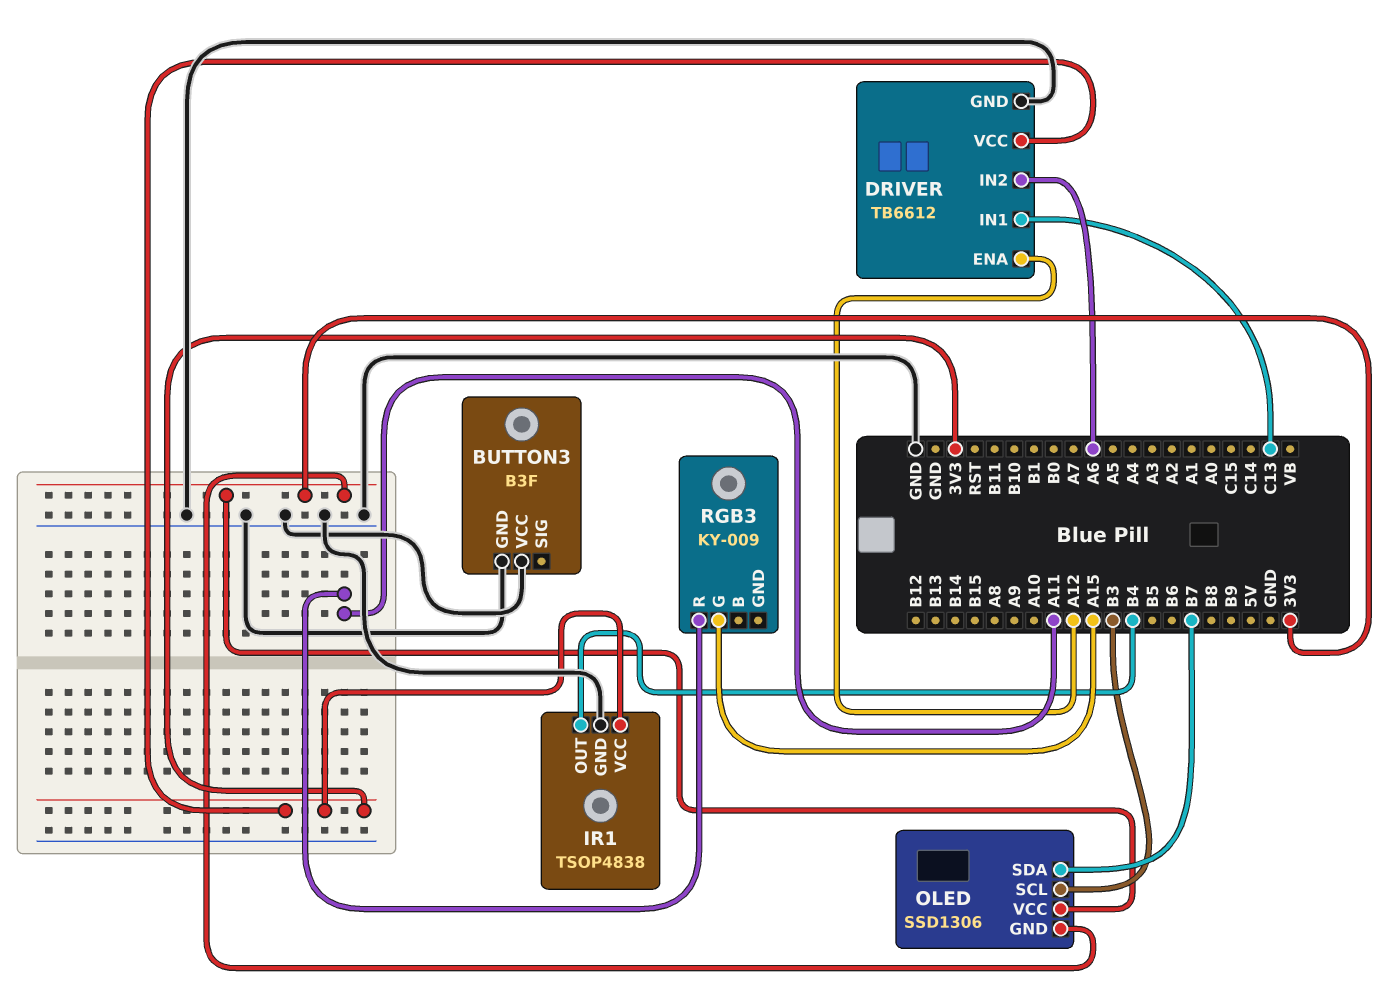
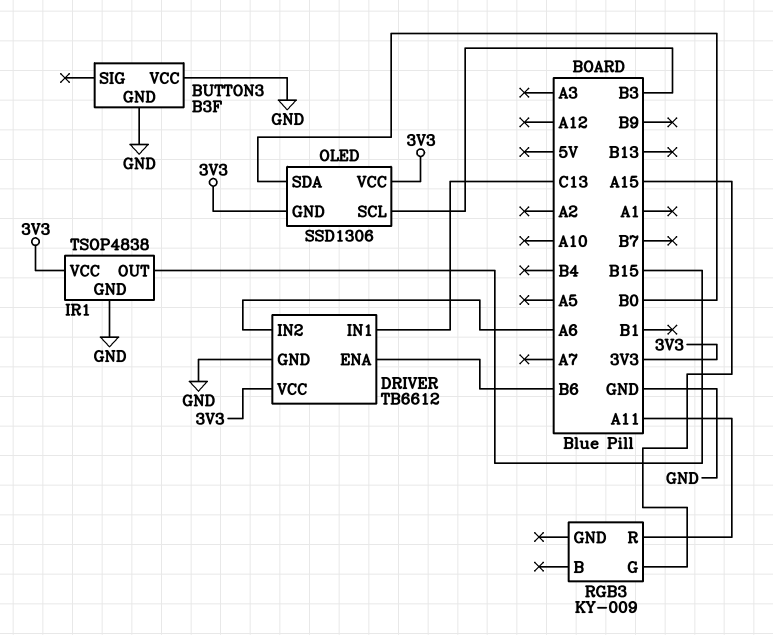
DRIVER pin ENA: A12 -> B6
IR1 pin OUT: B4 -> B15
OLED pin SDA: B7 -> B0

